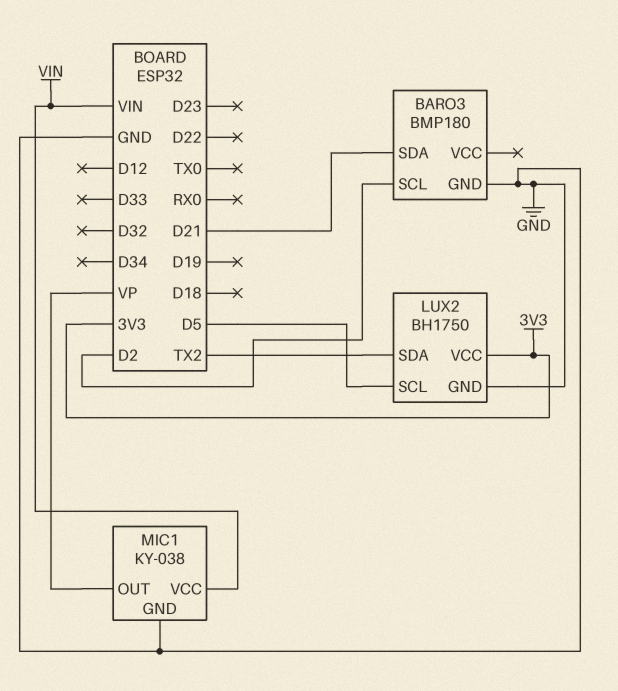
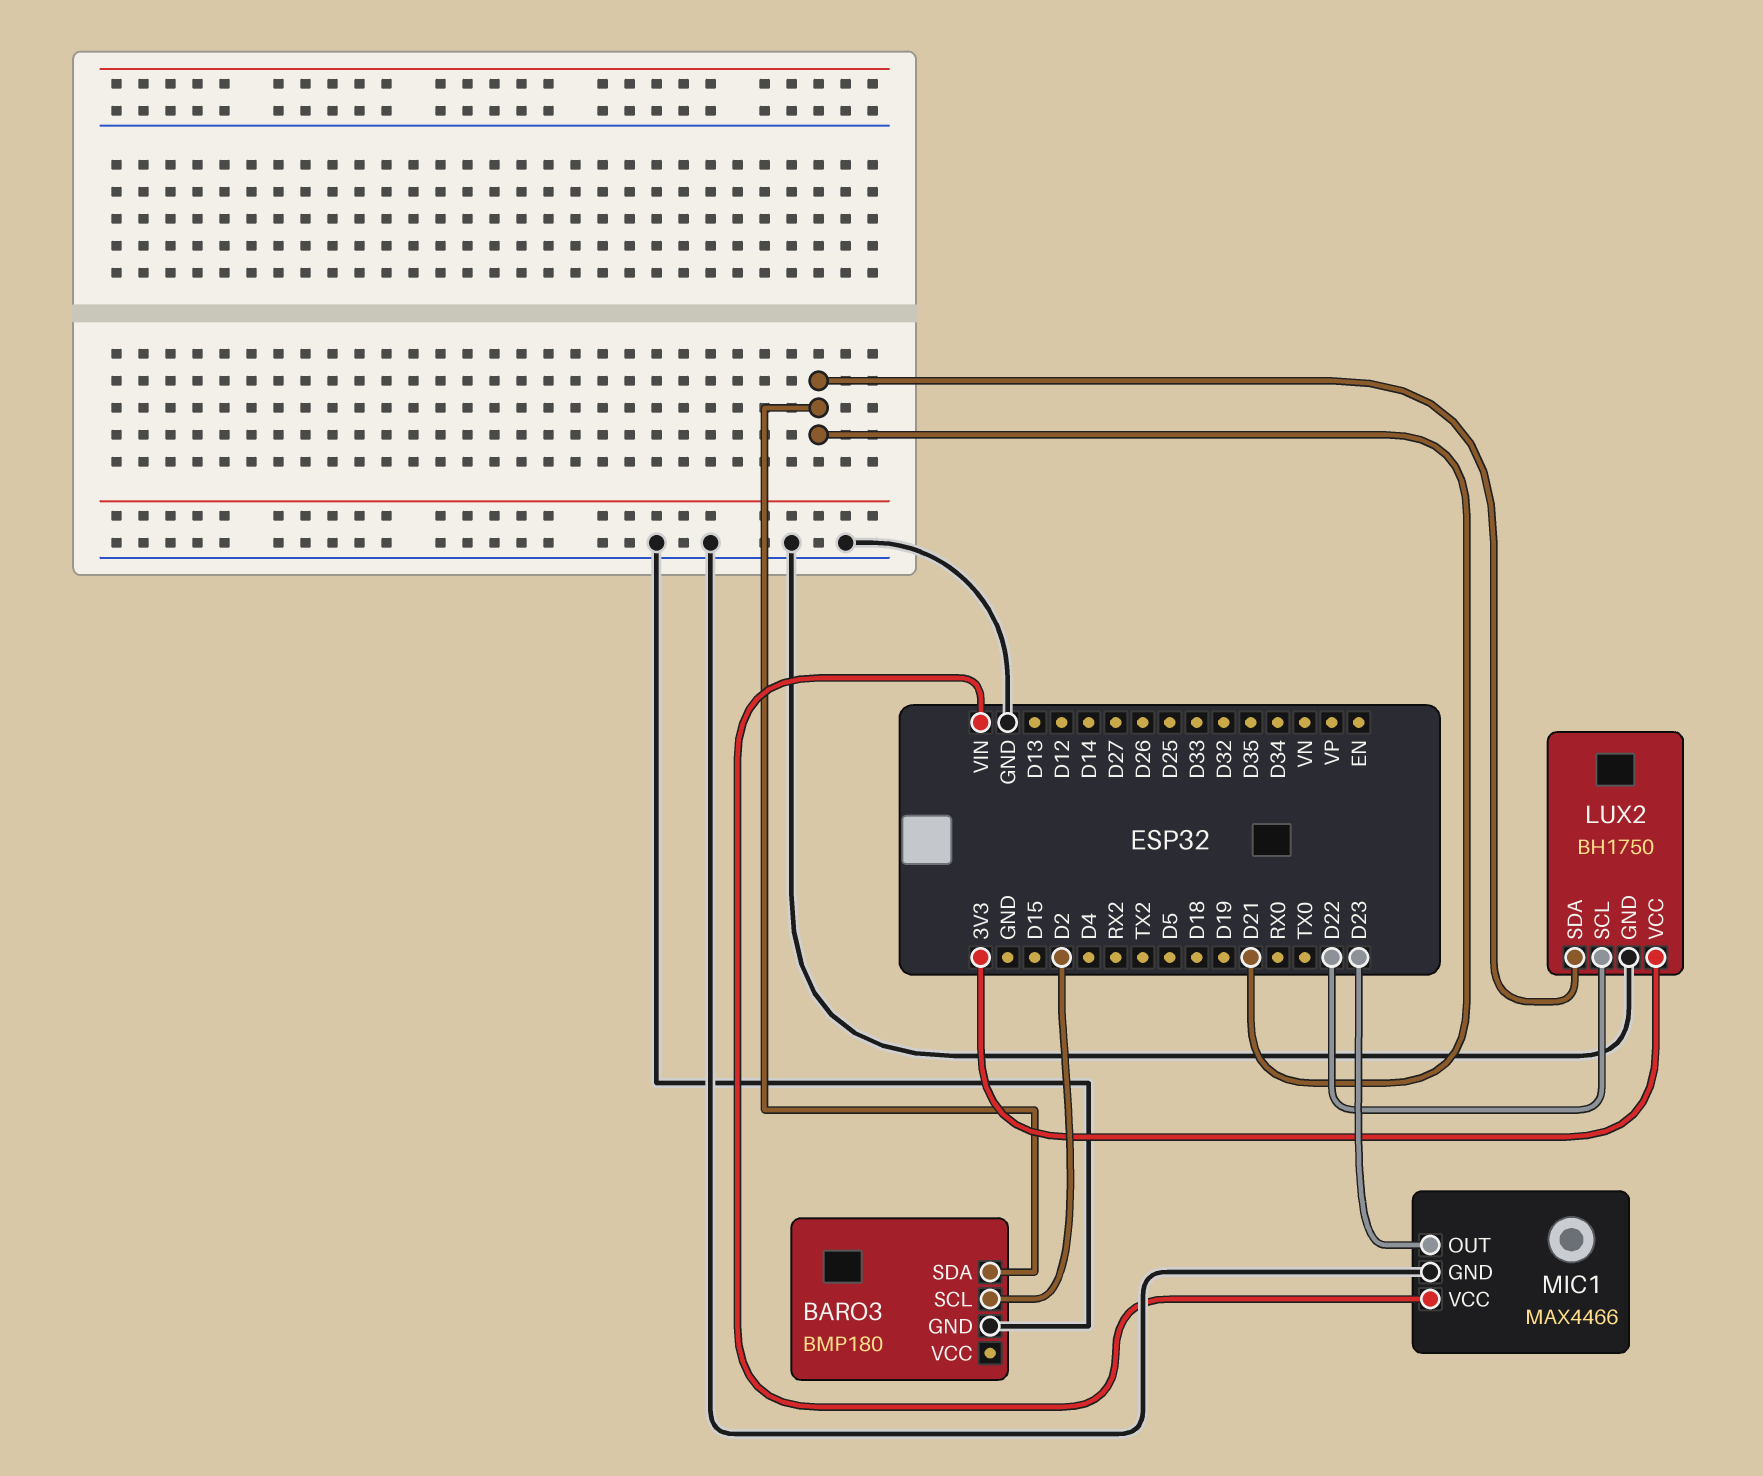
LUX2 pin SCL: D5 -> D22
LUX2 pin SDA: TX2 -> D21
MIC1: KY-038 -> MAX4466
MIC1 pin OUT: VP -> D23

